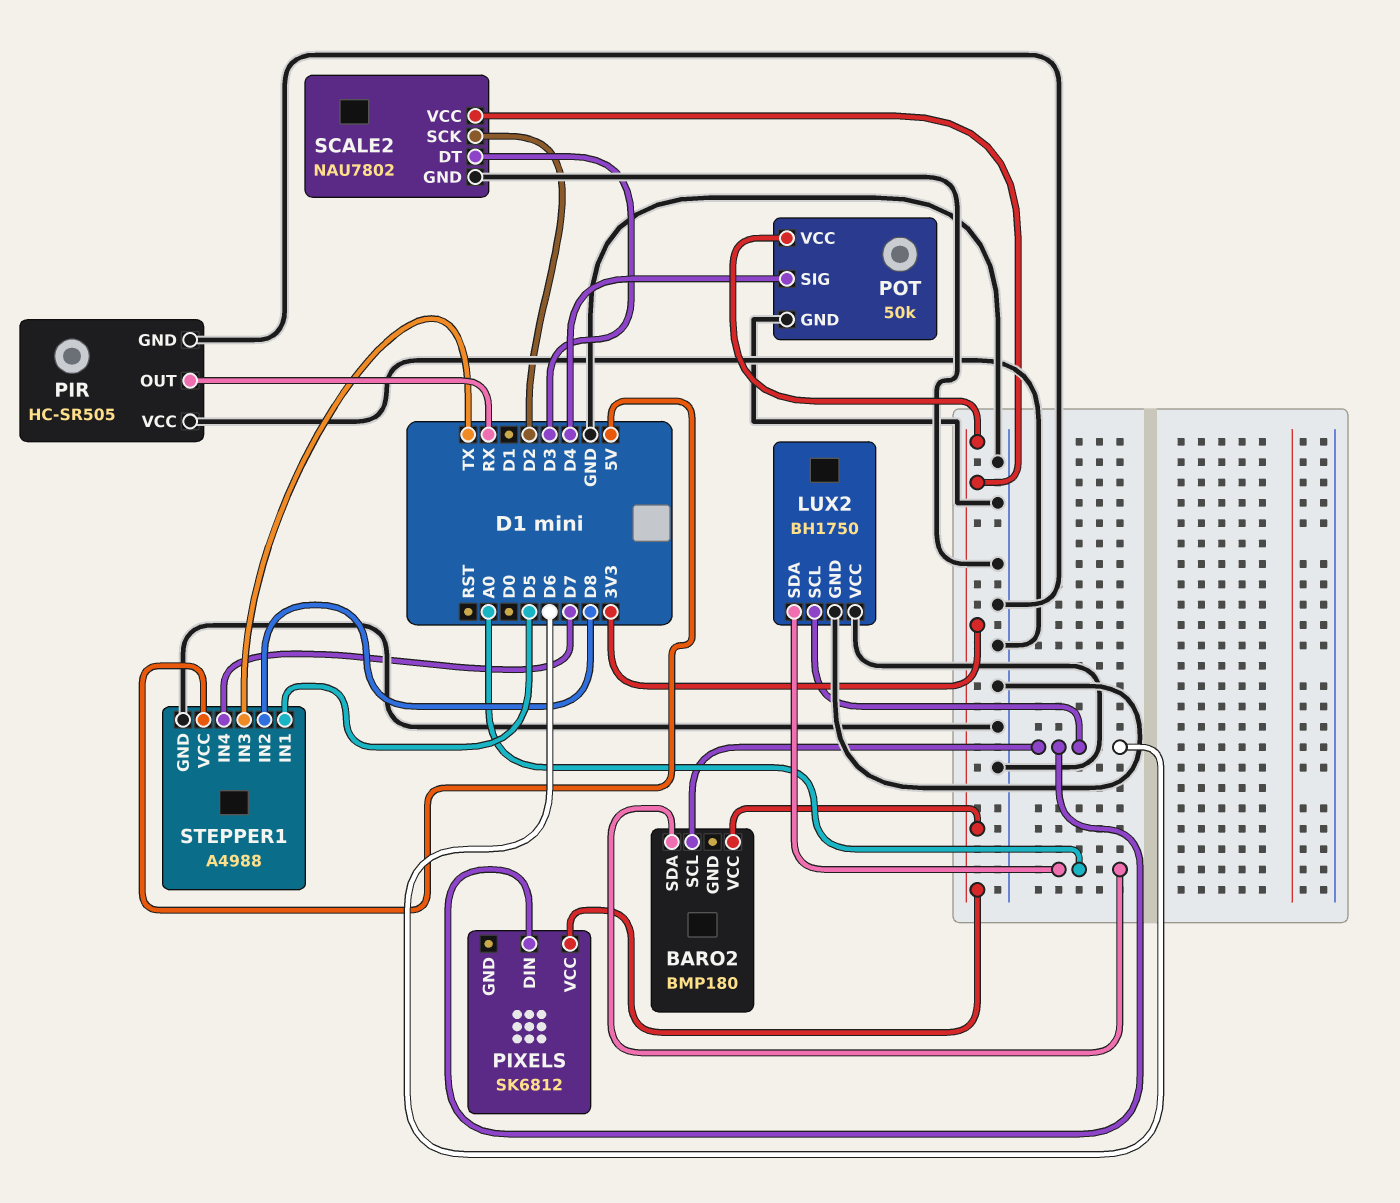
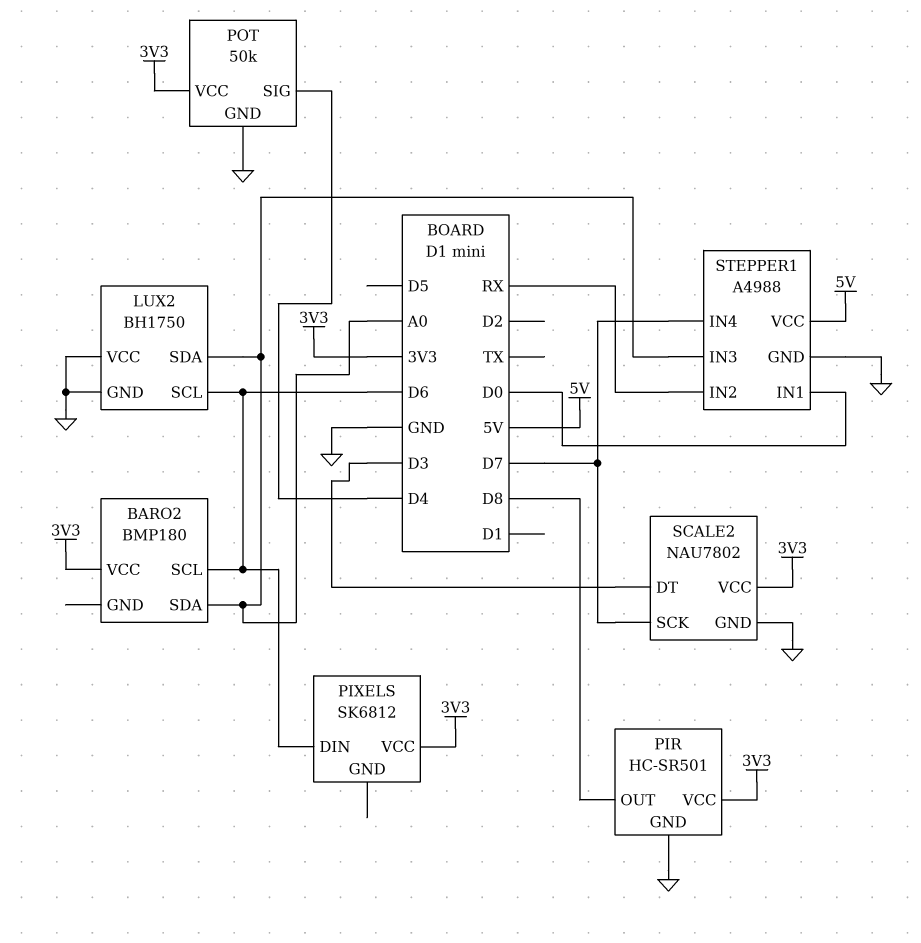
PIR: HC-SR505 -> HC-SR501
PIR pin OUT: RX -> D8
PIR pin VCC: GND -> 3V3
SCALE2 pin SCK: D2 -> D7
STEPPER1 pin IN1: D5 -> D0
STEPPER1 pin IN2: D8 -> RX
STEPPER1 pin IN3: TX -> A0

